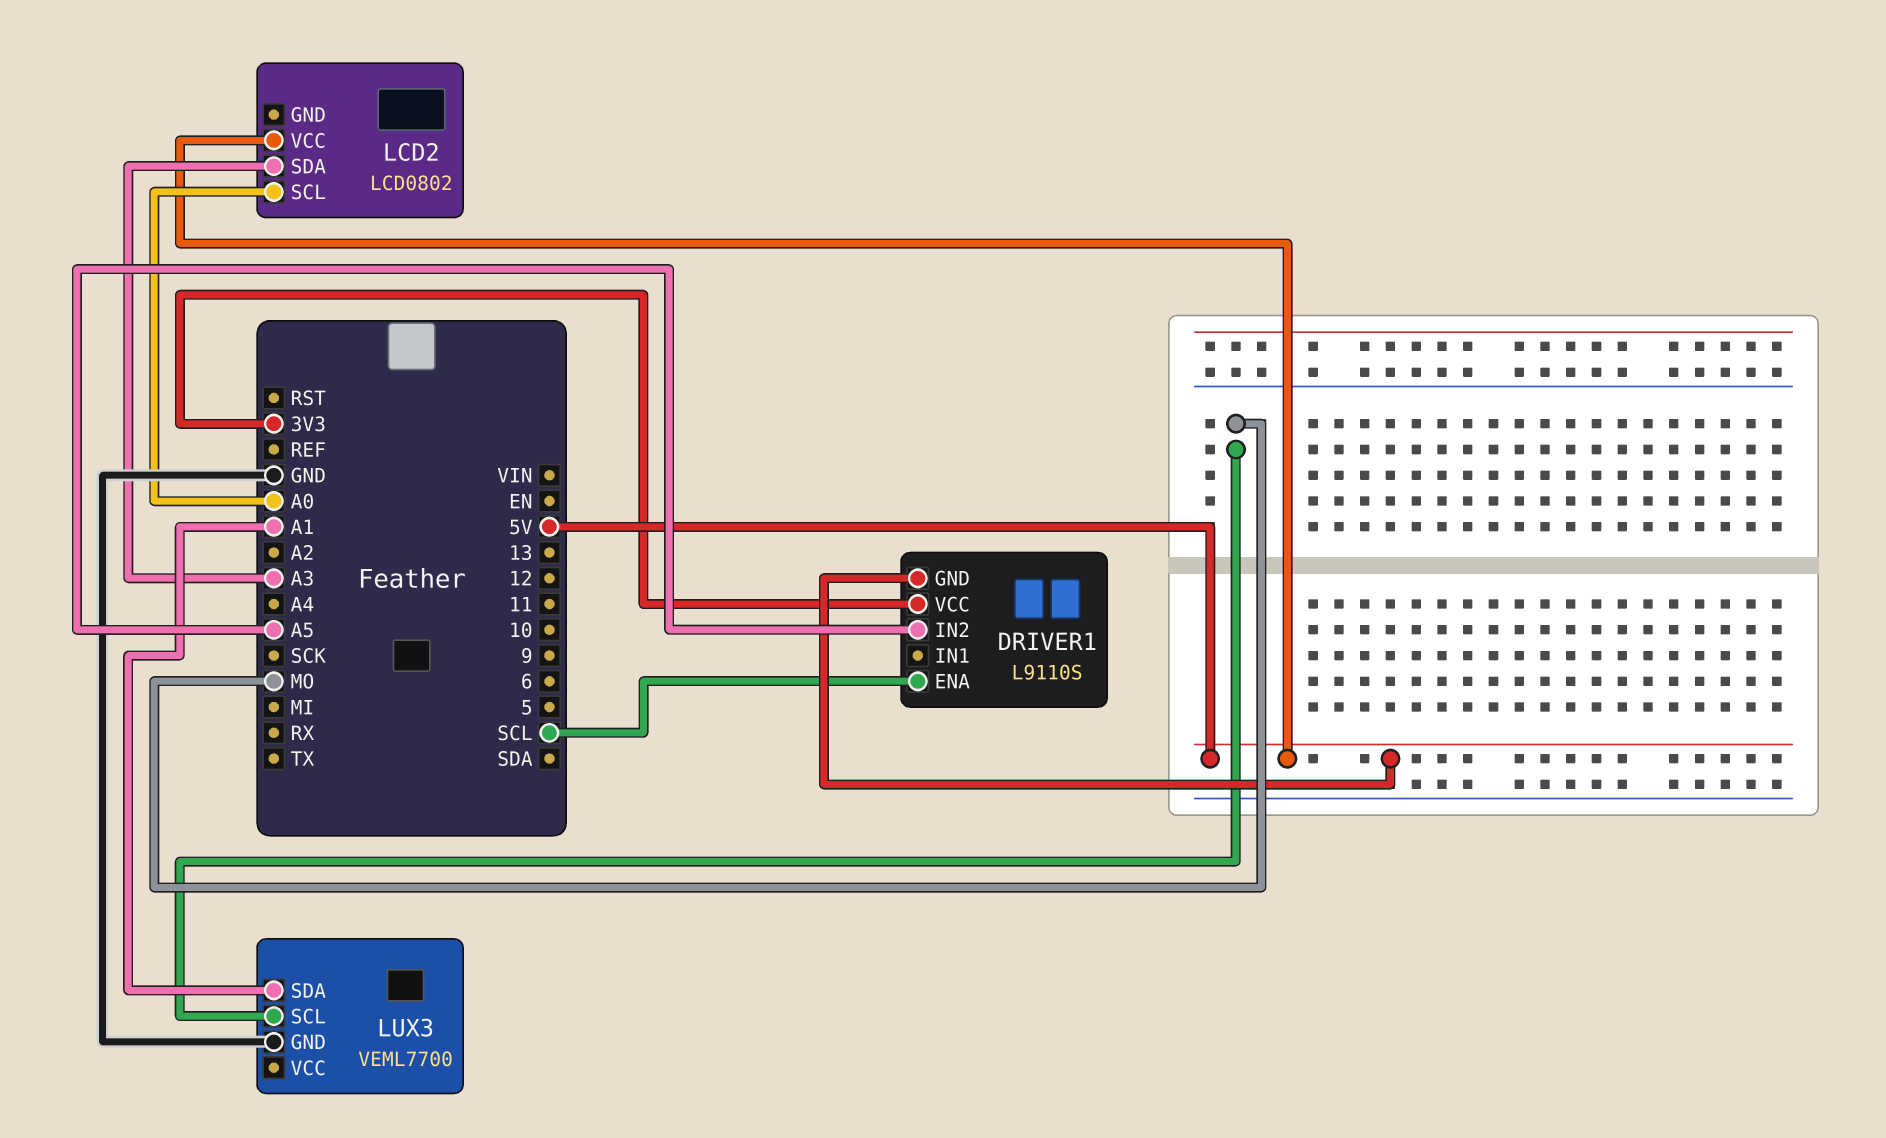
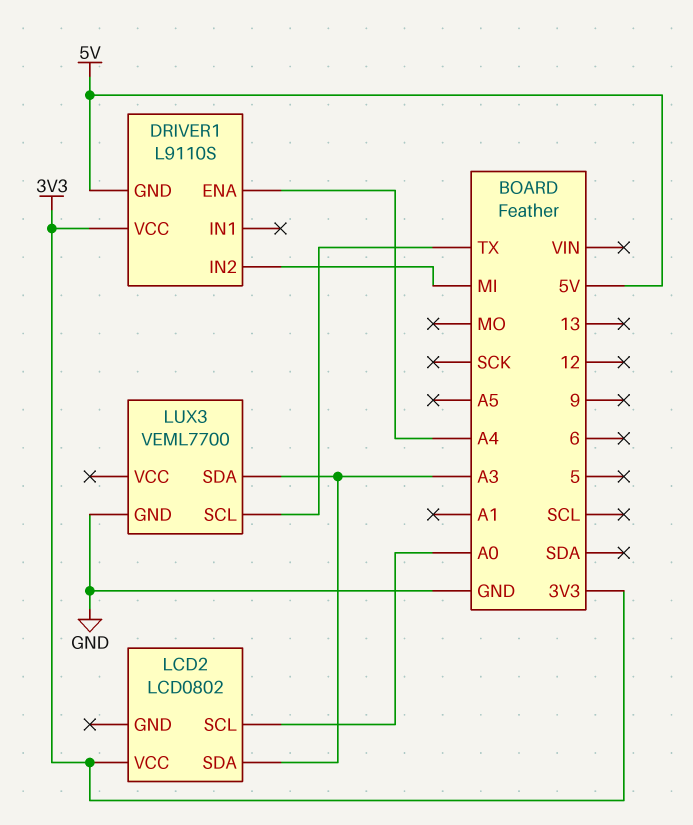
DRIVER1 pin ENA: SCL -> A4
DRIVER1 pin IN2: A5 -> MI
LCD2 pin VCC: 5V -> 3V3
LUX3 pin SCL: MO -> TX
LUX3 pin SDA: A1 -> A3

